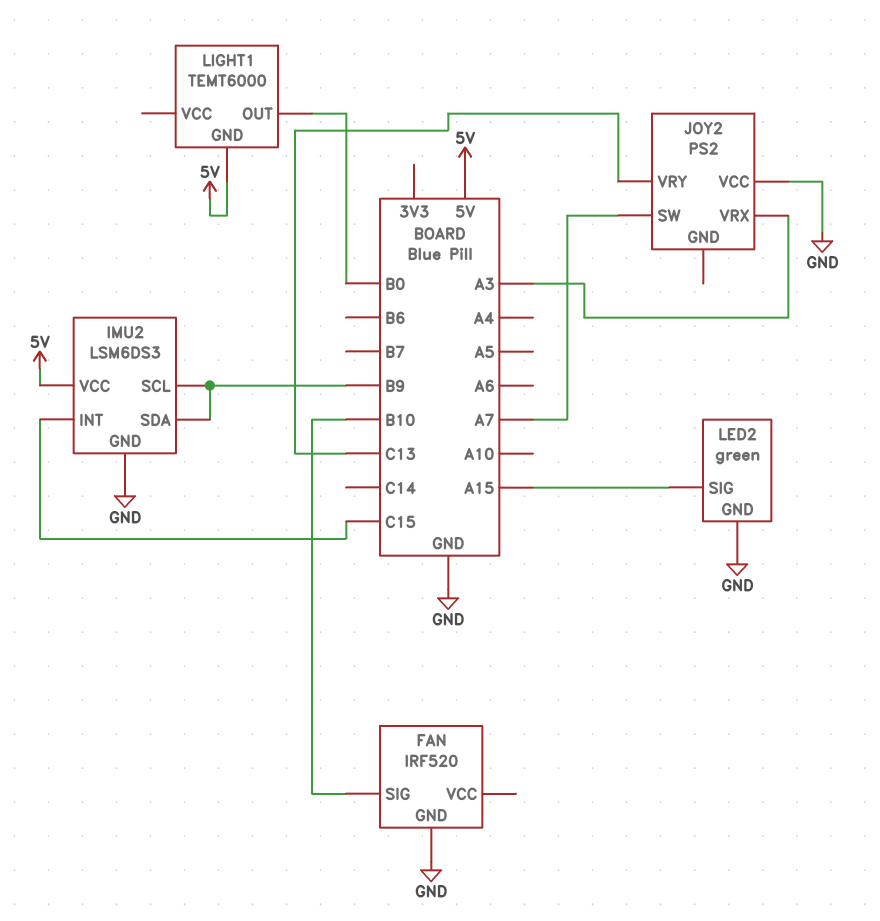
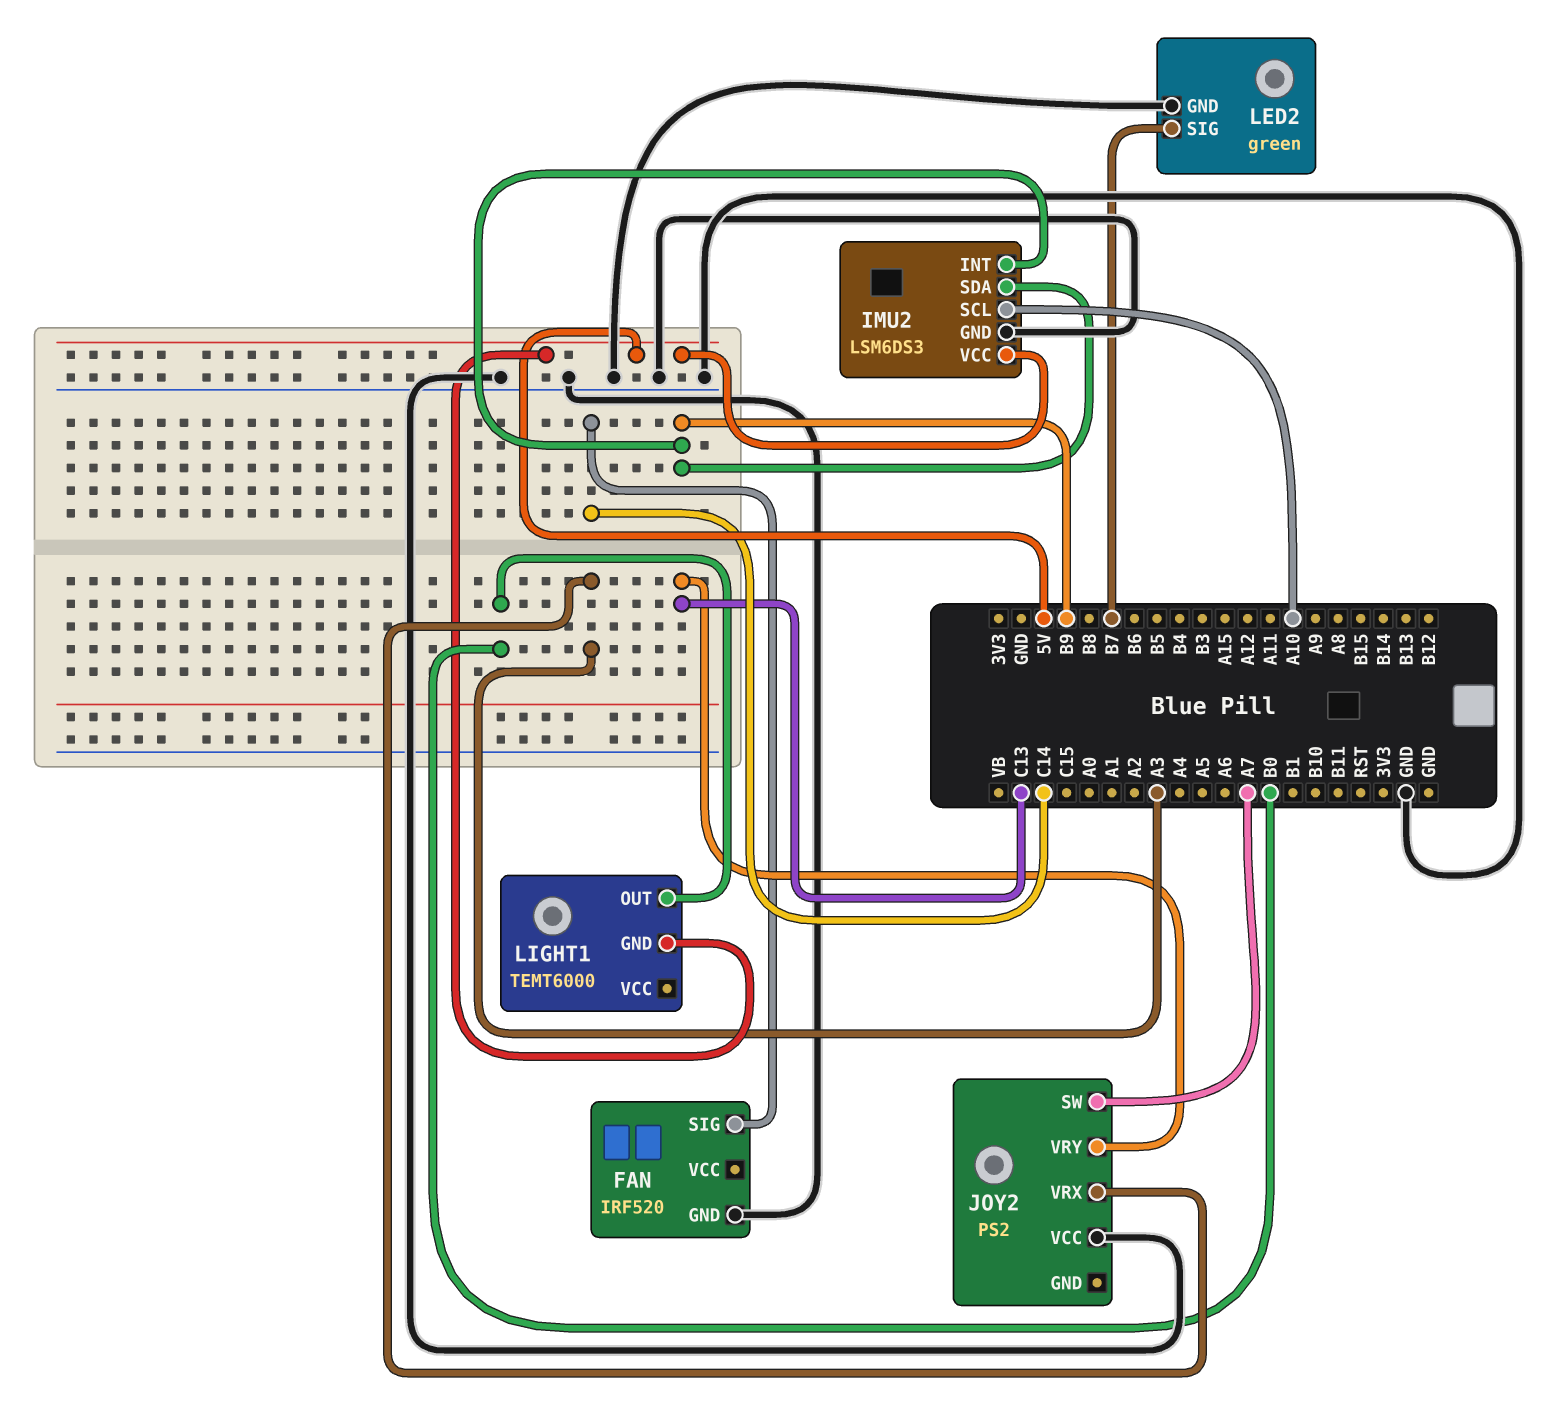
FAN pin SIG: B10 -> C14
IMU2 pin INT: C15 -> B9
IMU2 pin SCL: B9 -> A10
LED2 pin SIG: A15 -> B7

